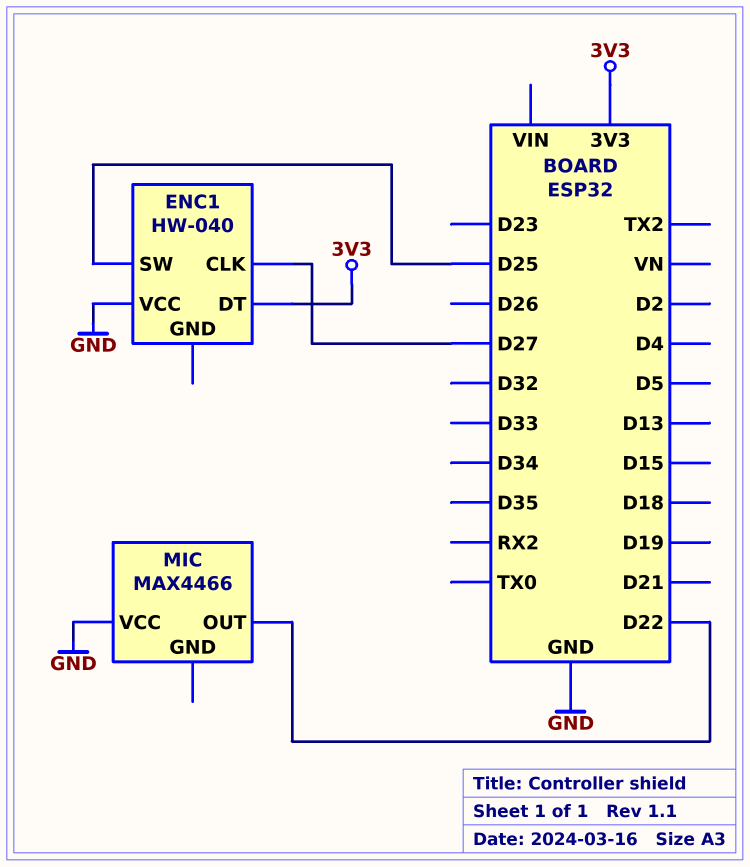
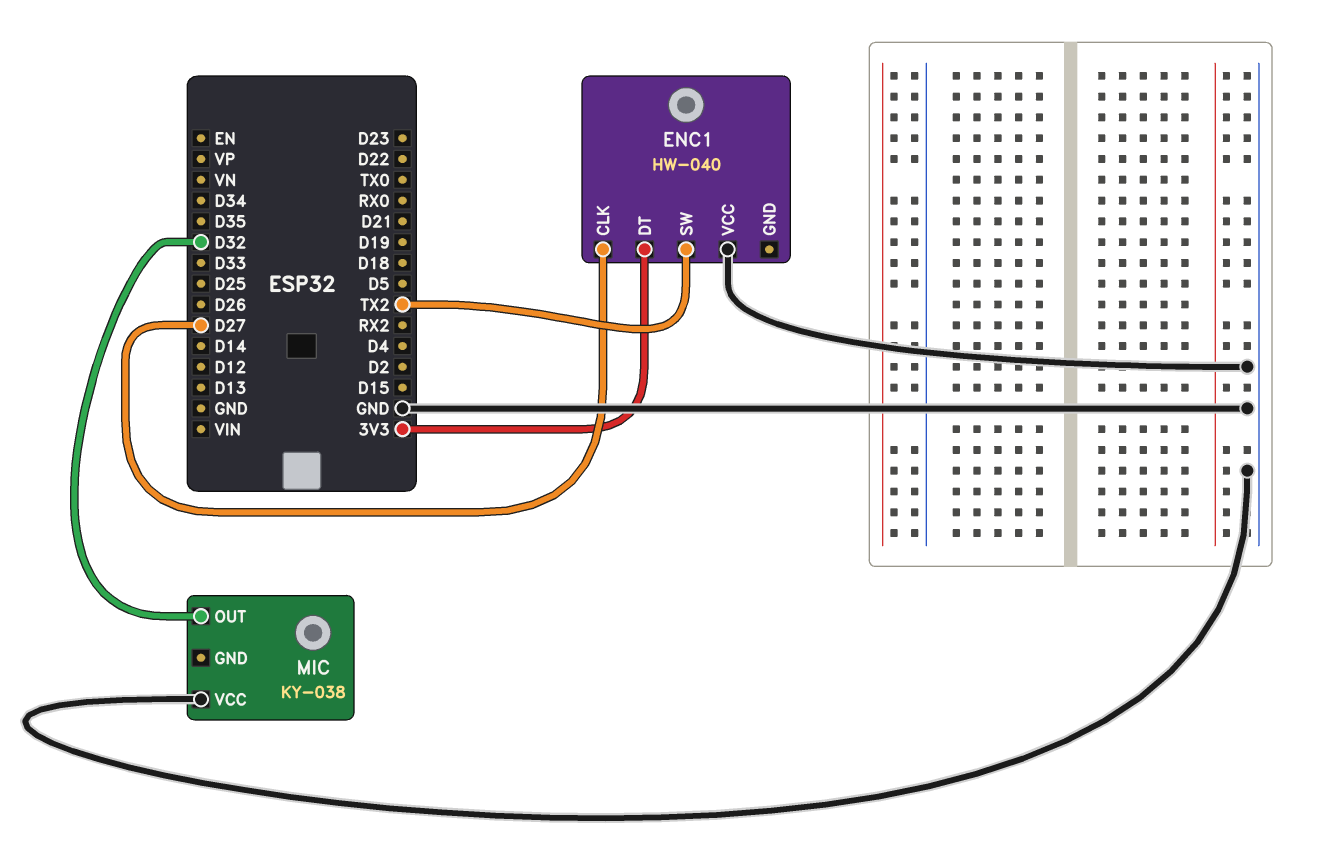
ENC1 pin SW: D25 -> TX2
MIC: MAX4466 -> KY-038
MIC pin OUT: D22 -> D32

